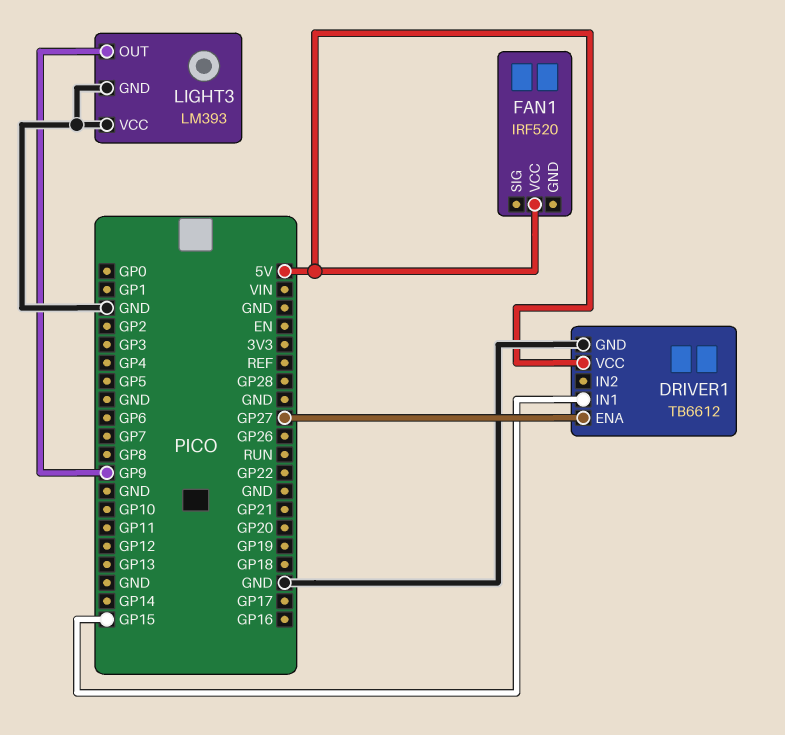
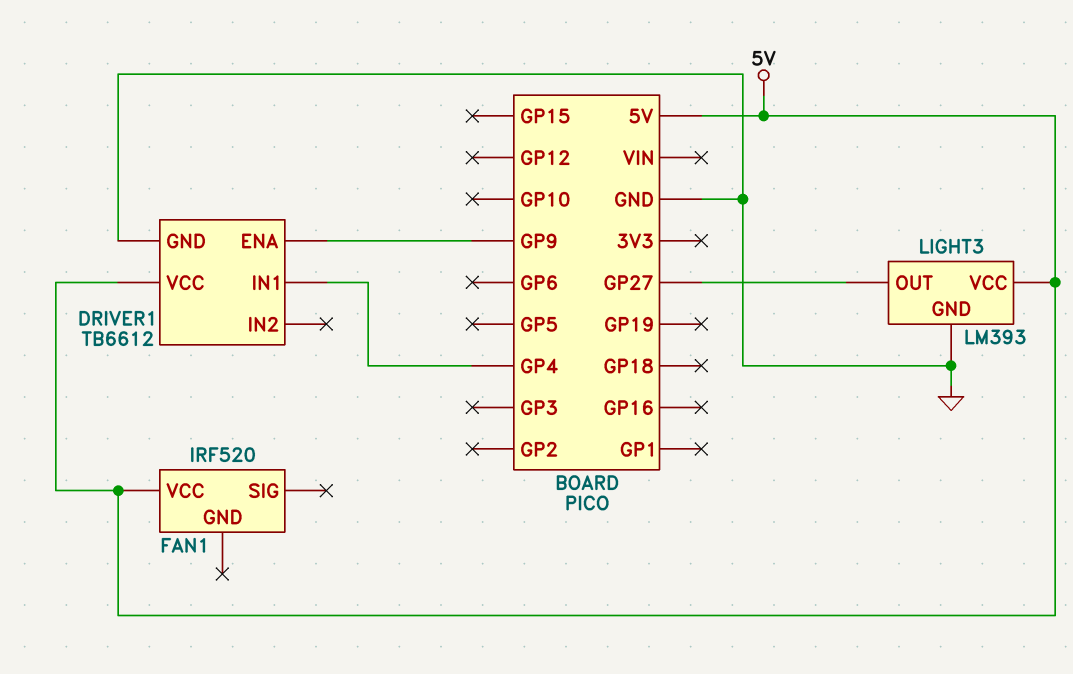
DRIVER1 pin ENA: GP27 -> GP9
DRIVER1 pin IN1: GP15 -> GP4
LIGHT3 pin OUT: GP9 -> GP27
LIGHT3 pin VCC: GND -> 5V

